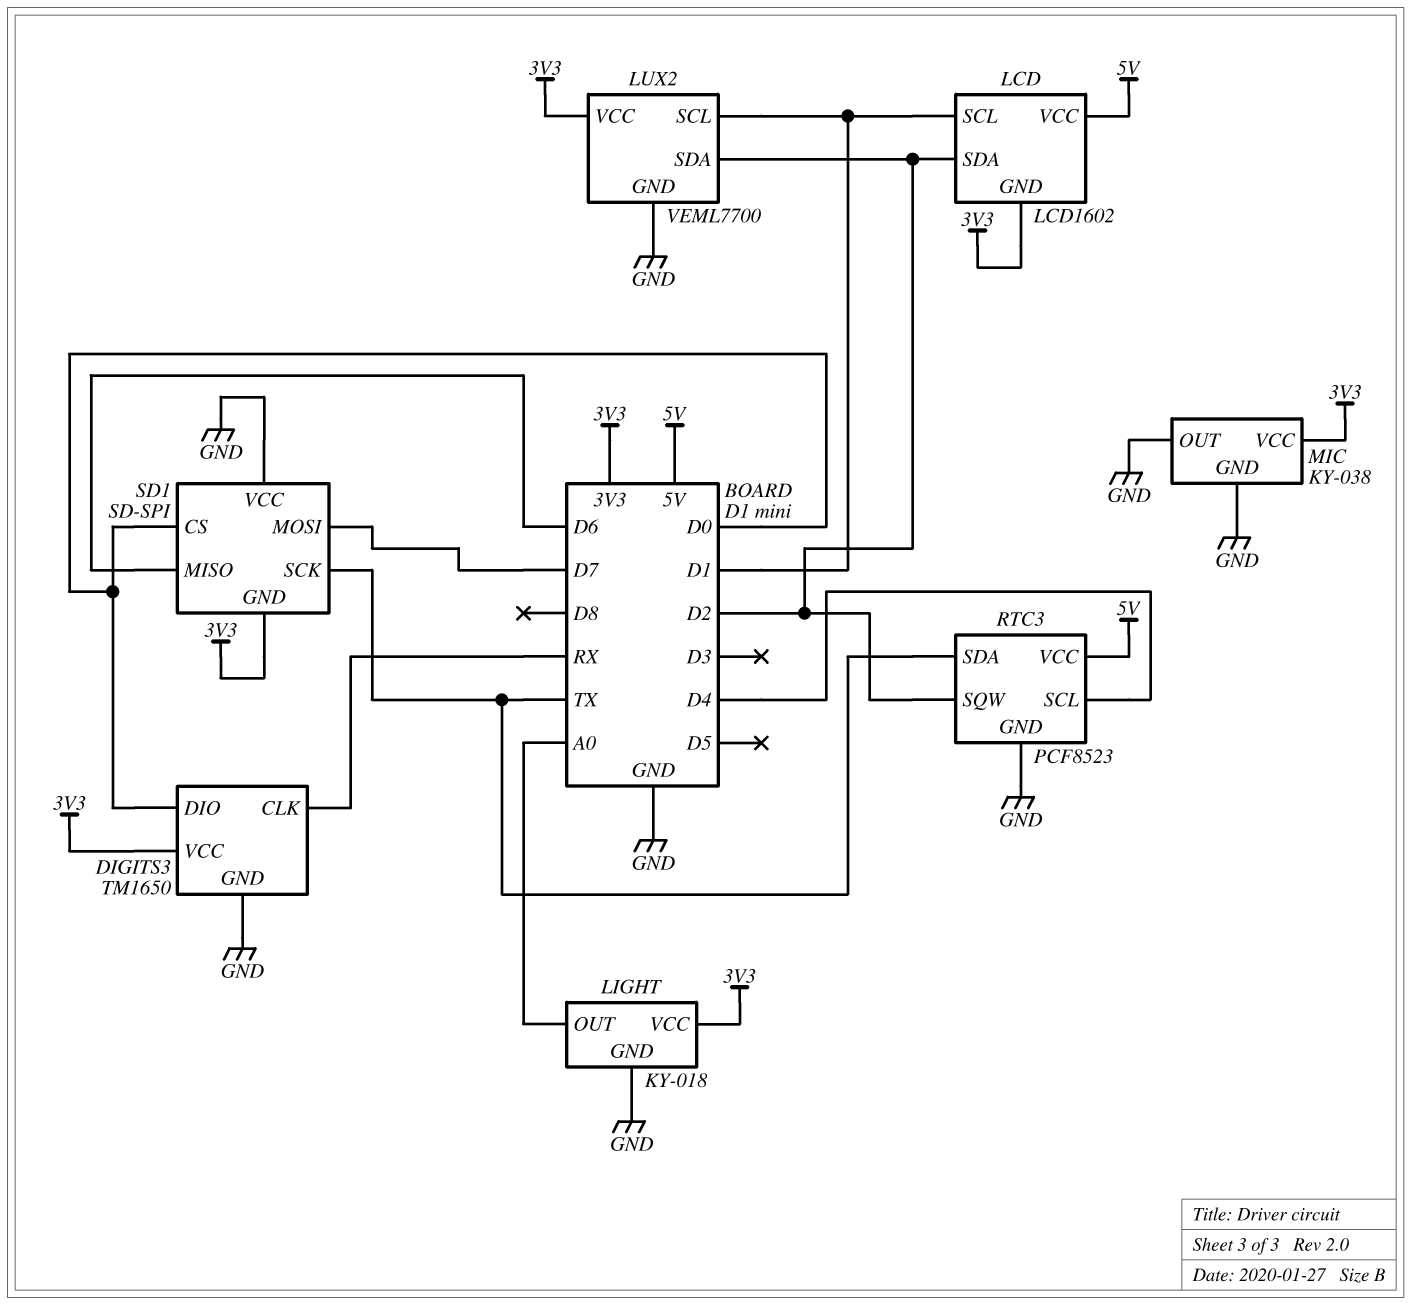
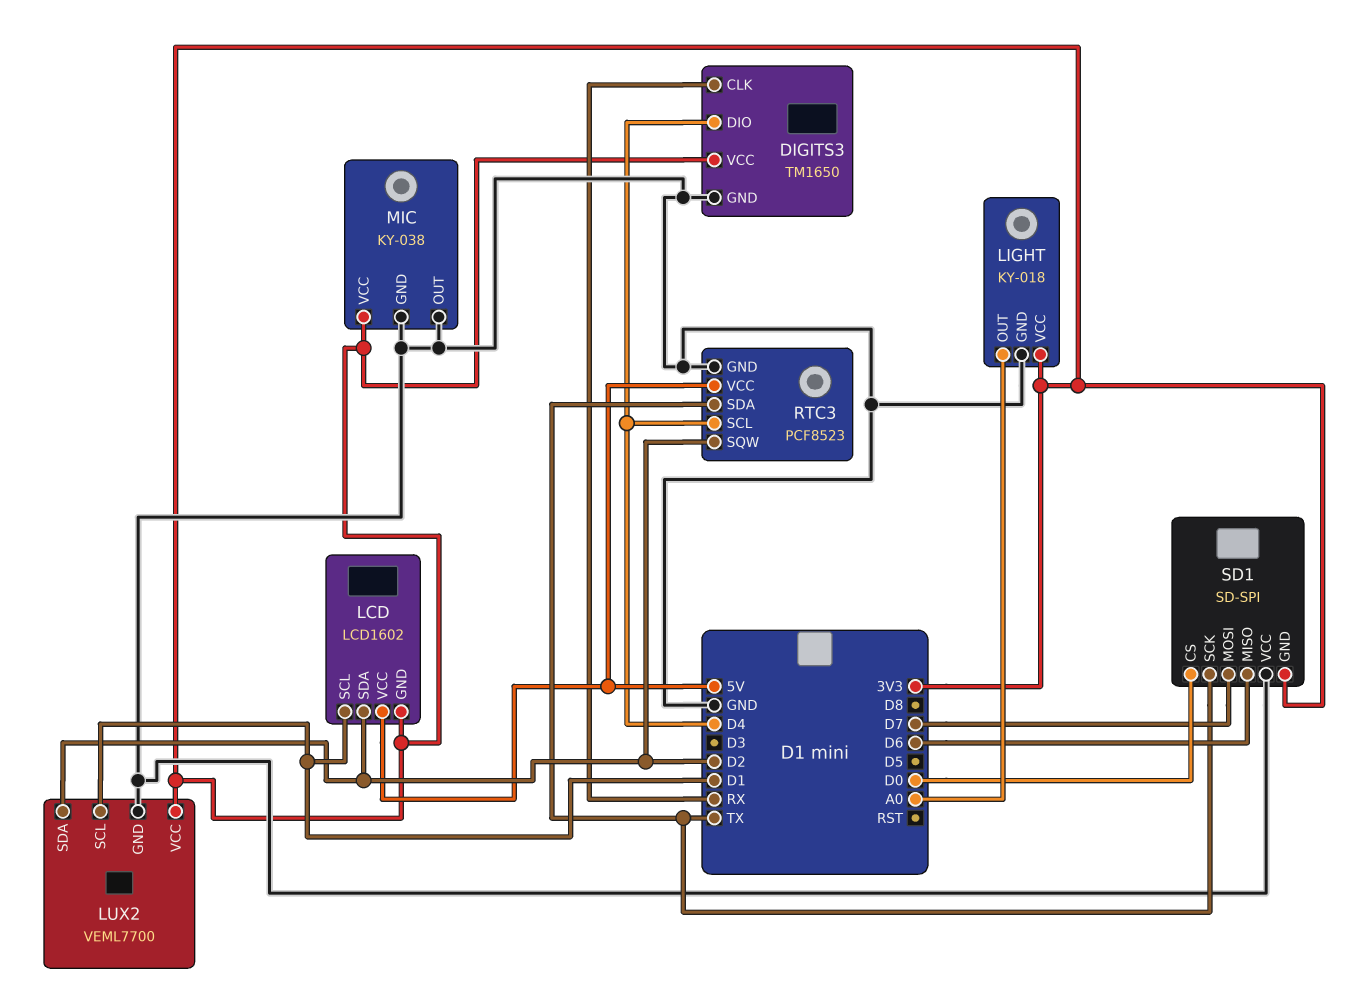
DIGITS3 pin DIO: D0 -> D4

